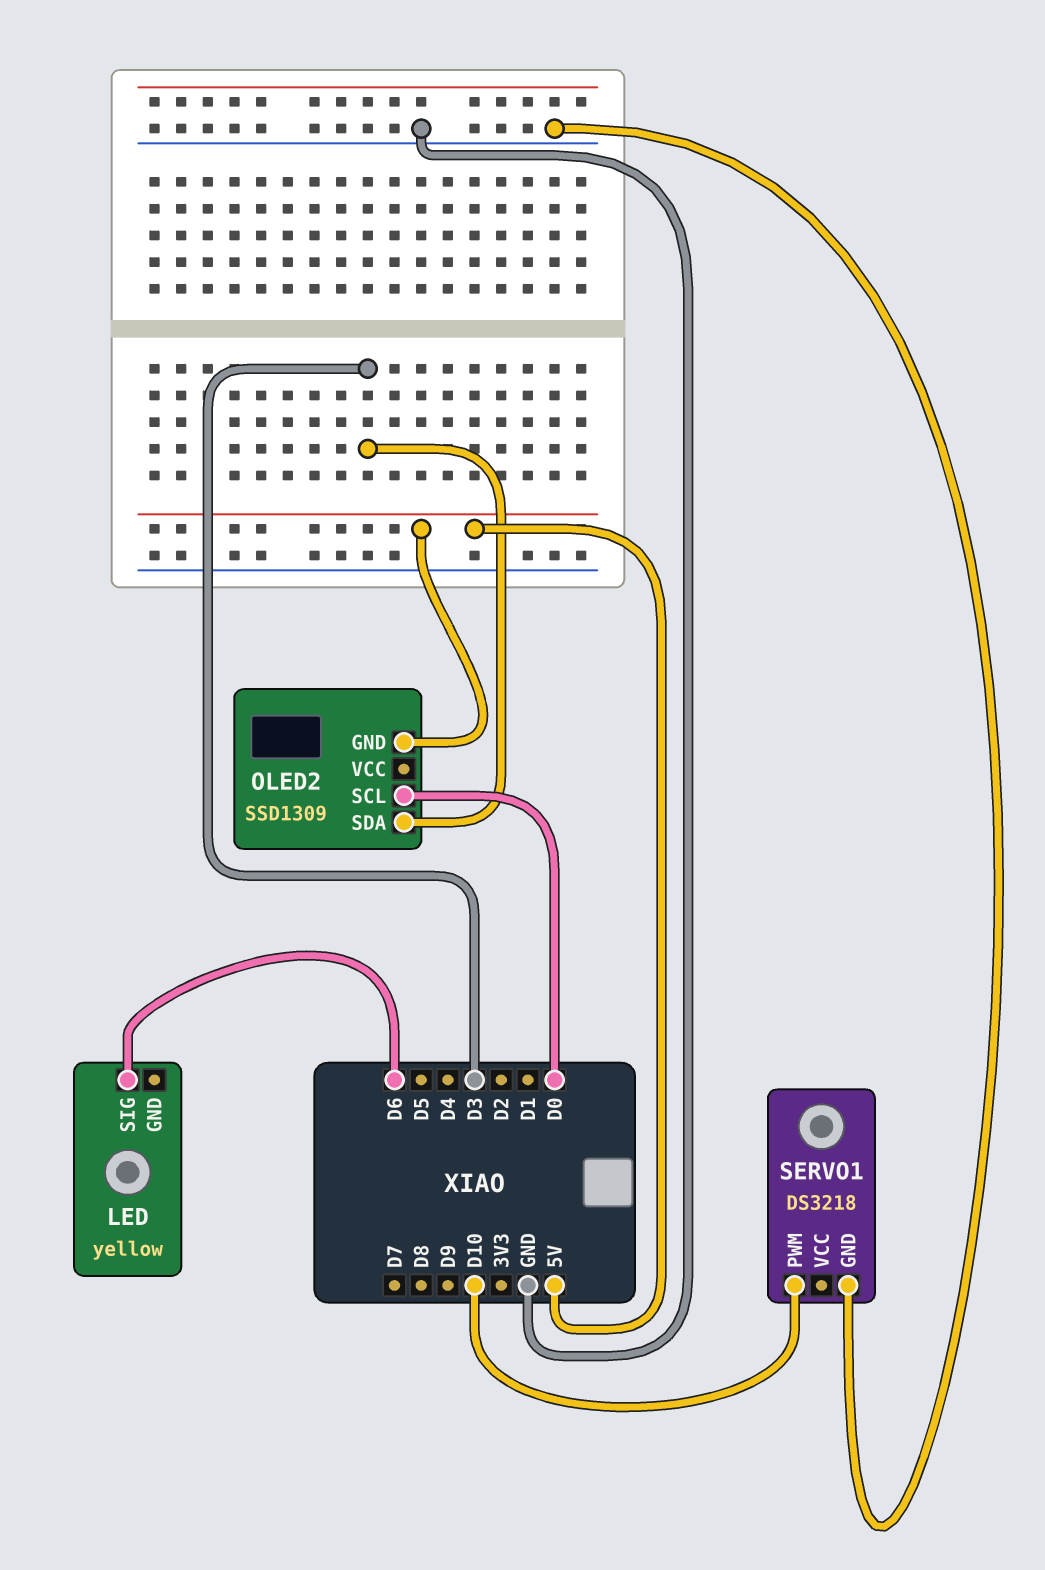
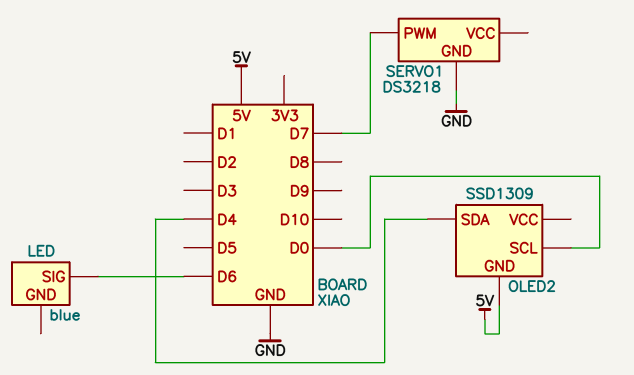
LED: yellow -> blue
OLED2 pin SDA: D3 -> D4
SERVO1 pin PWM: D10 -> D7

